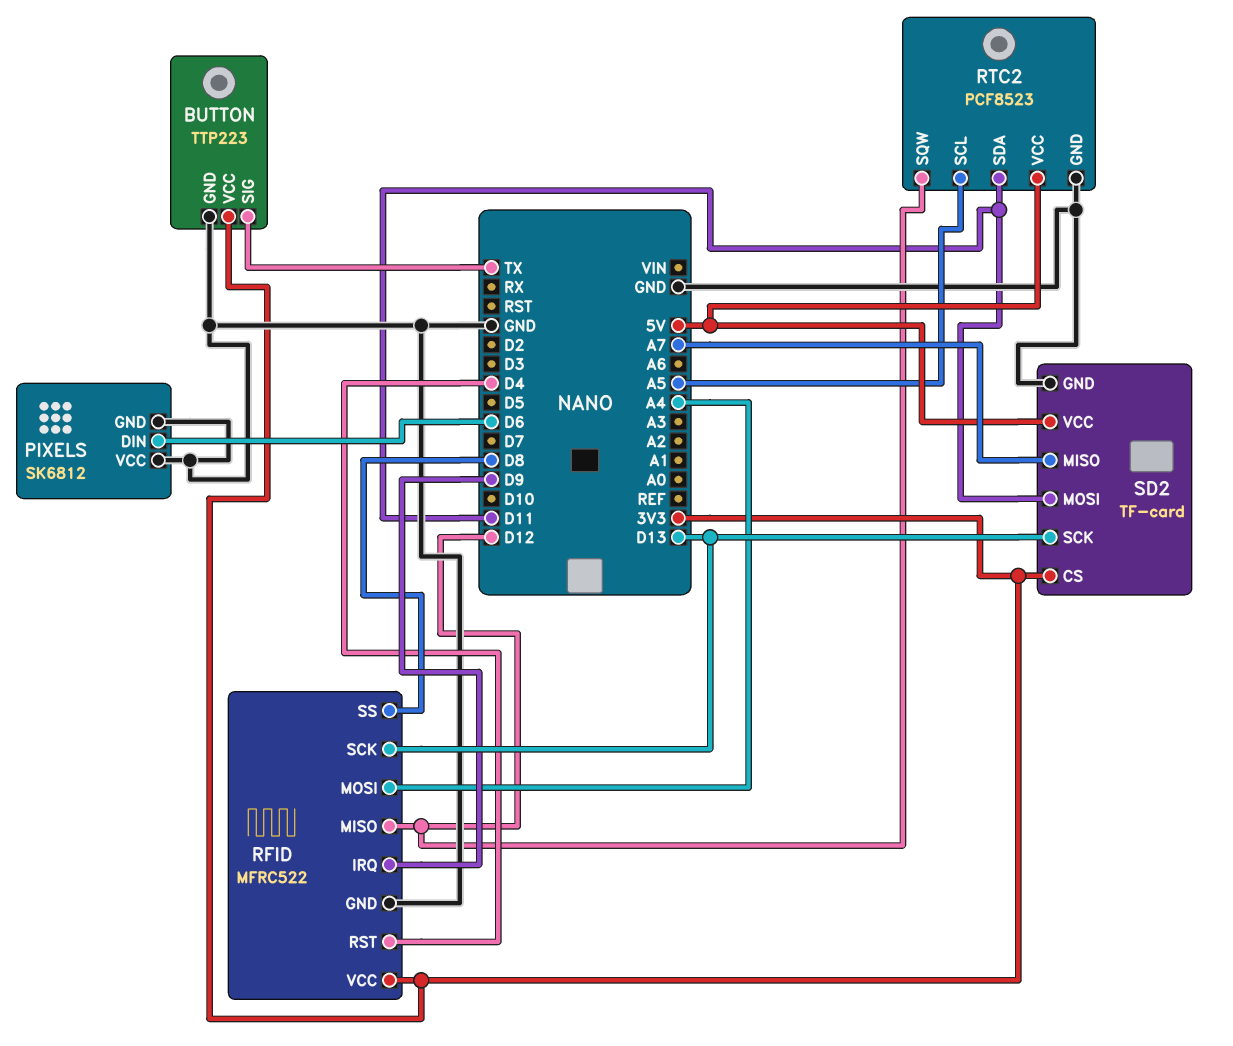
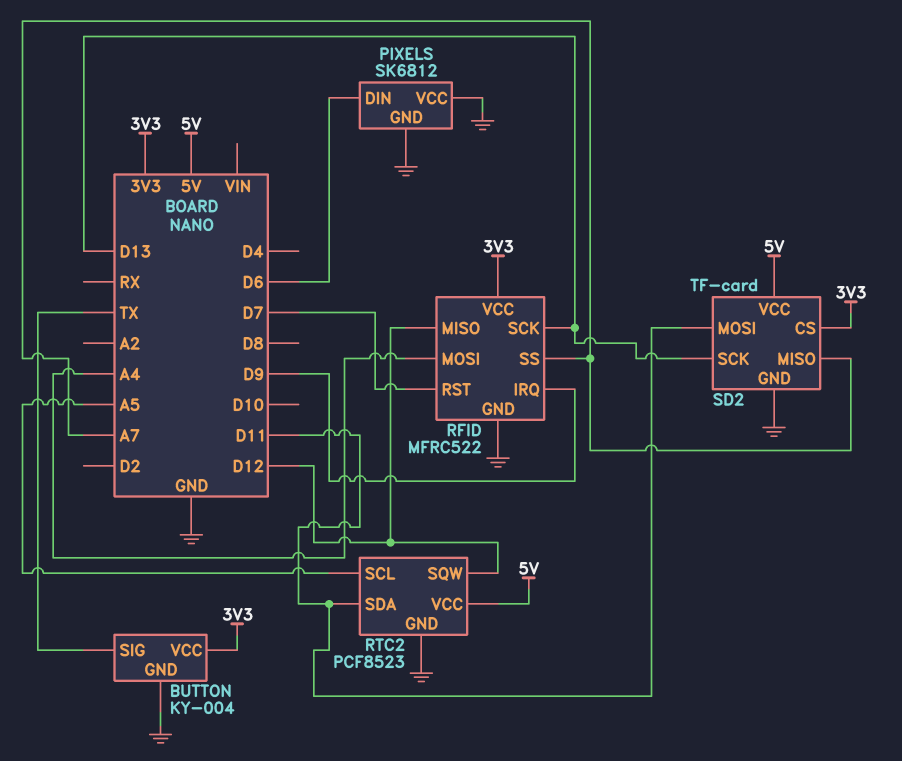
BUTTON: TTP223 -> KY-004
RFID pin RST: D4 -> D7
RFID pin SS: D8 -> A7

